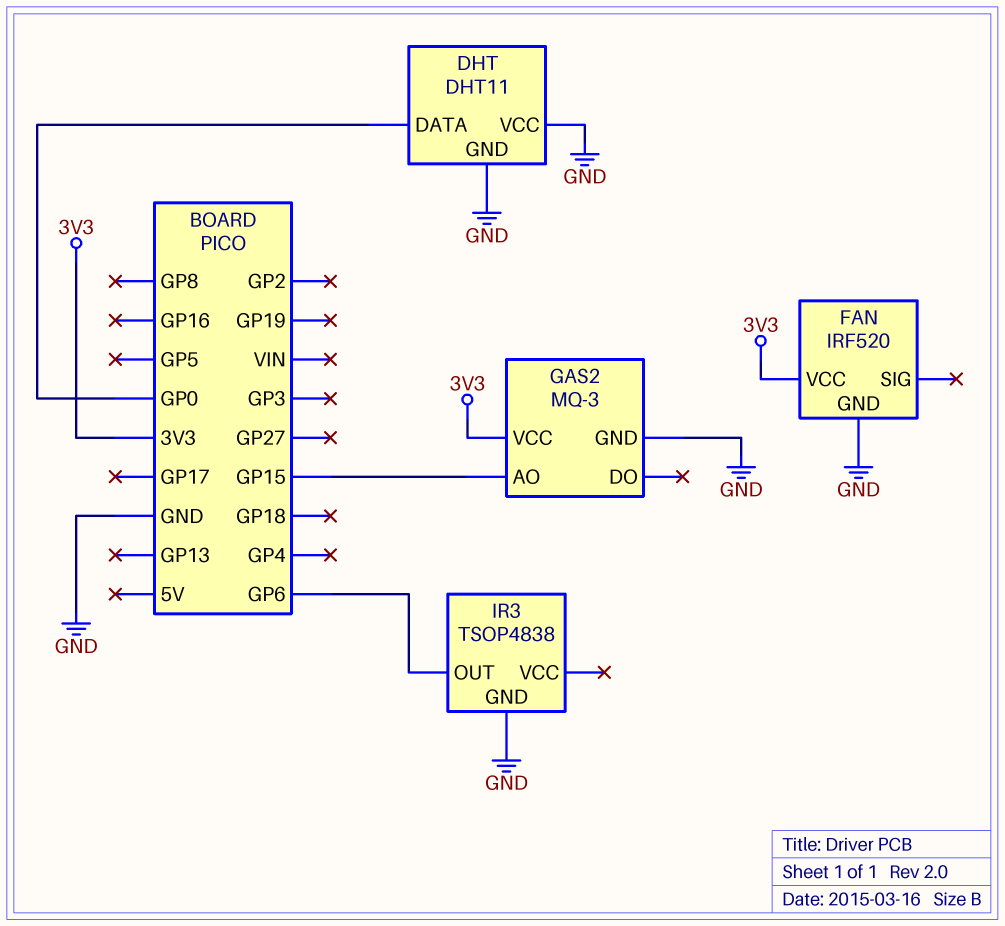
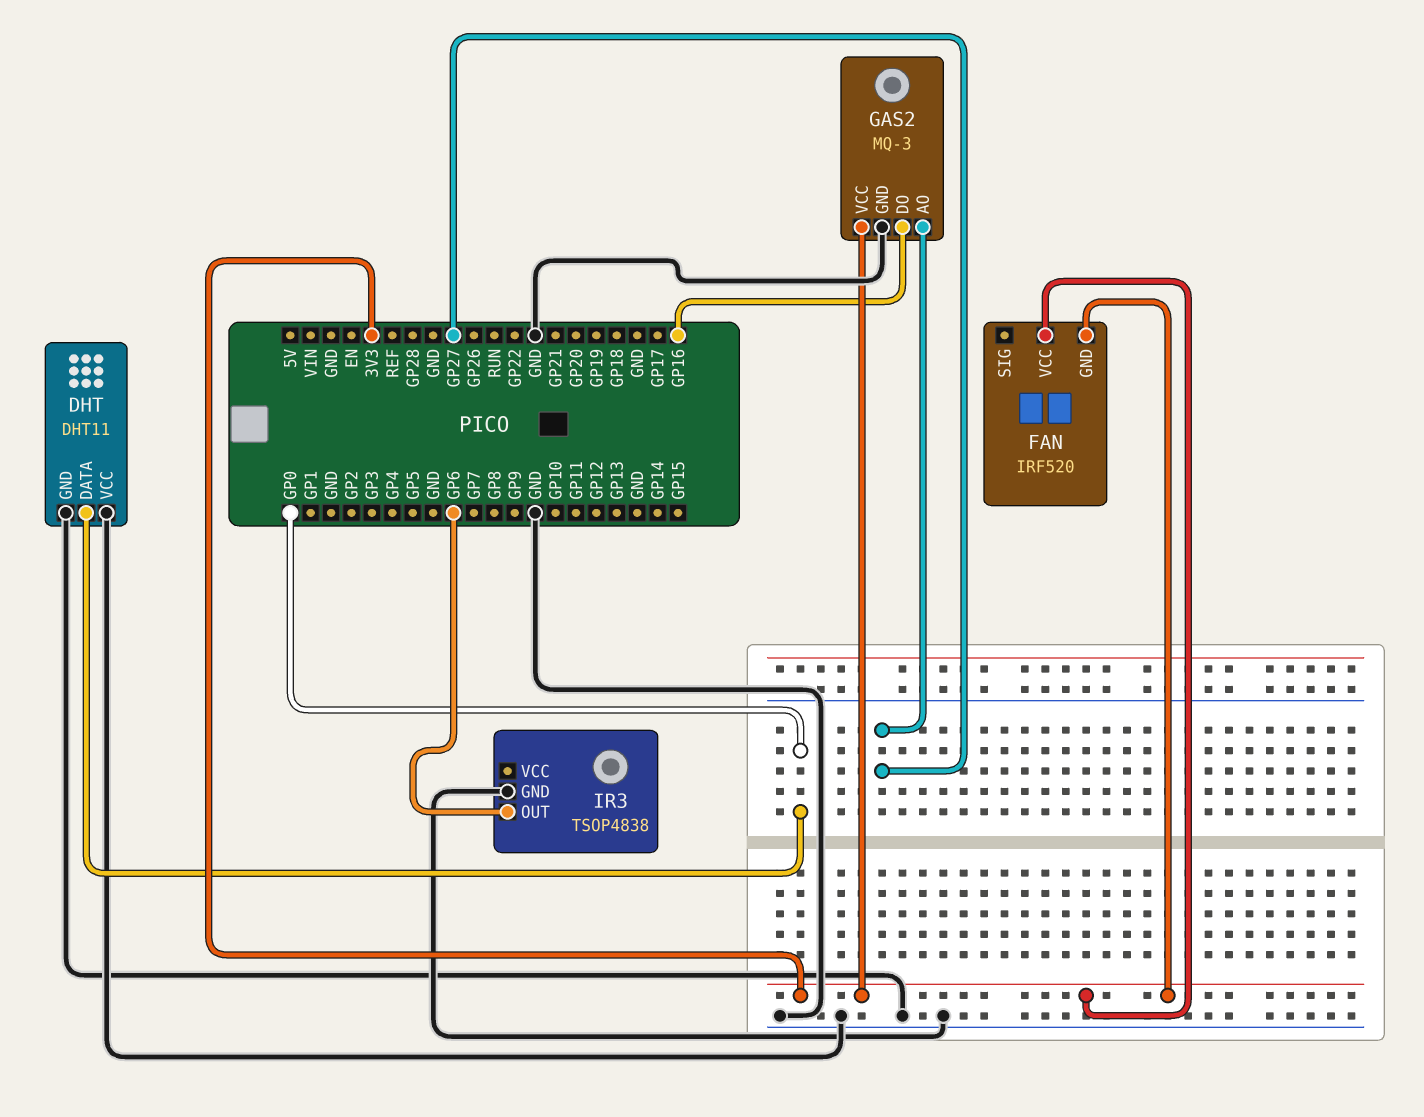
FAN pin GND: GND -> 3V3
GAS2 pin AO: GP15 -> GP27
GAS2 pin DO: none -> GP16

